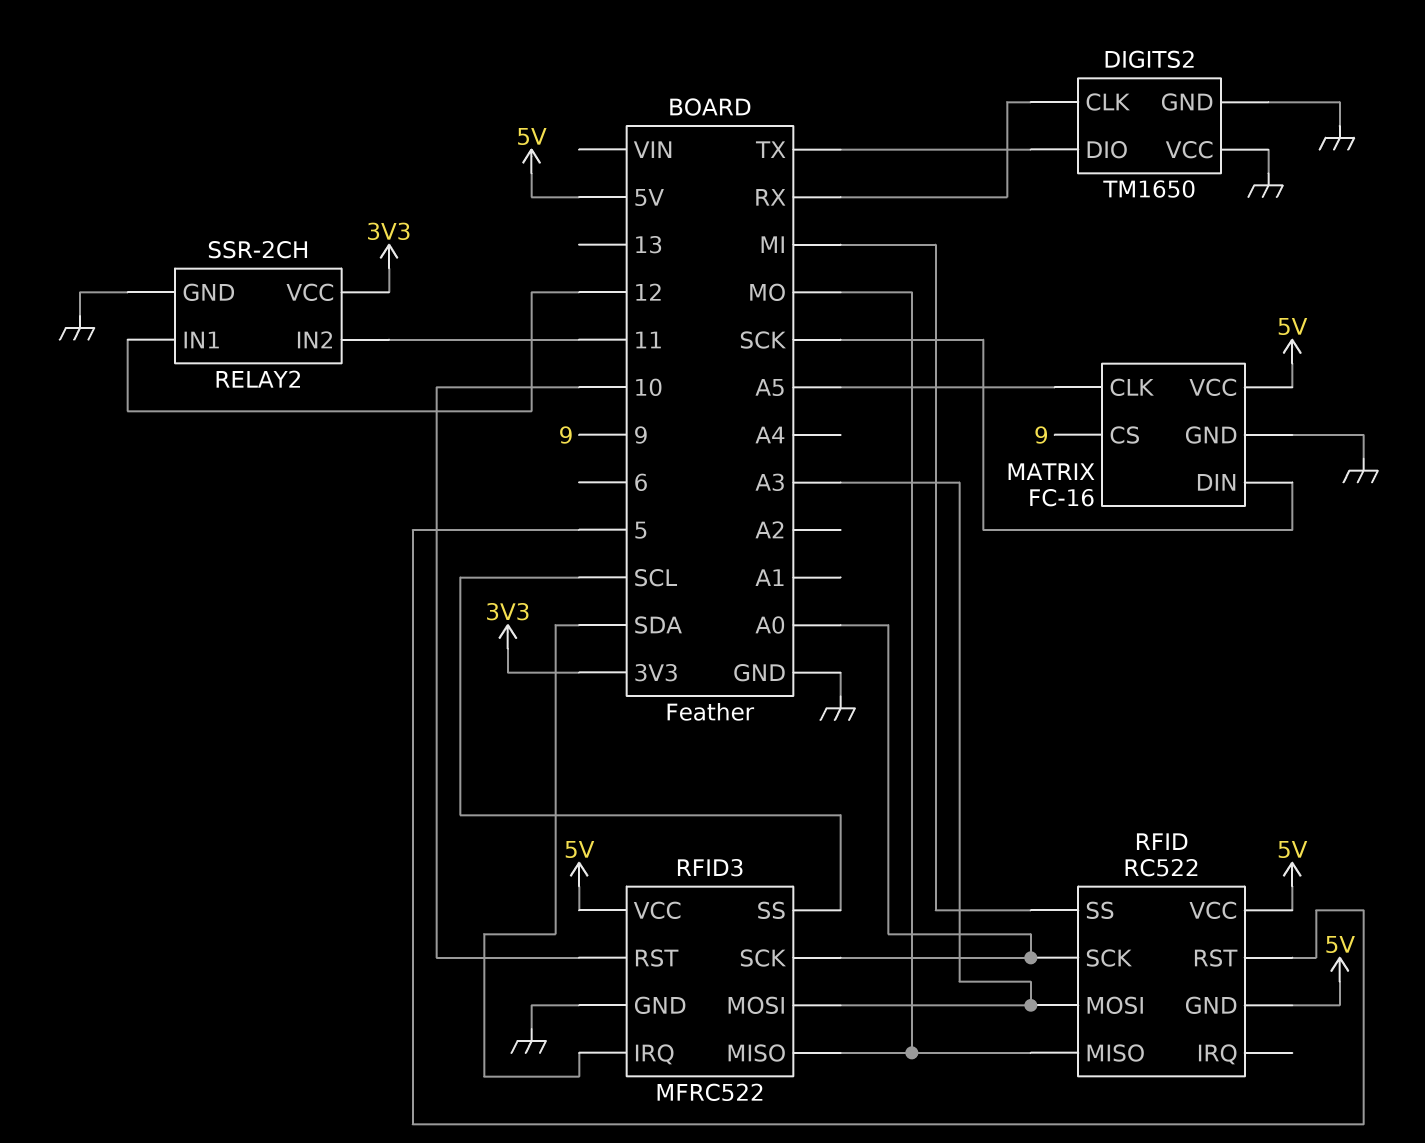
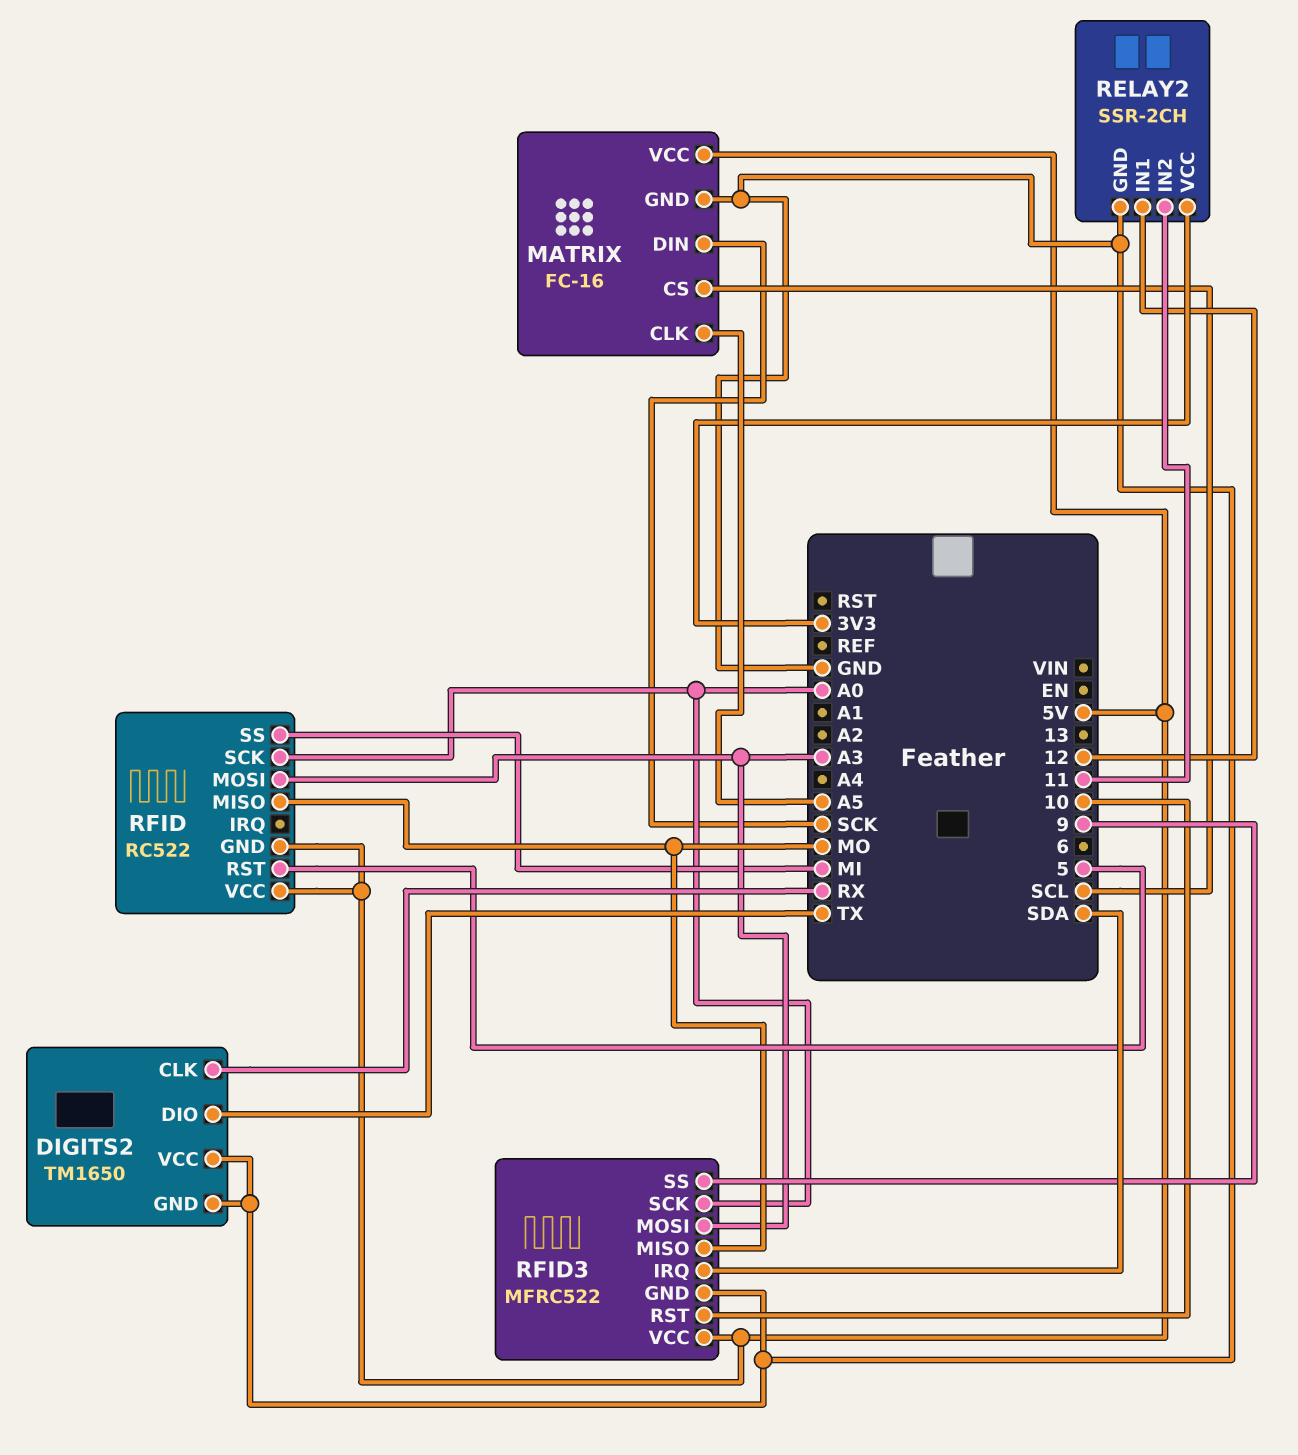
MATRIX pin CS: 9 -> SCL
RFID3 pin SS: SCL -> 9

